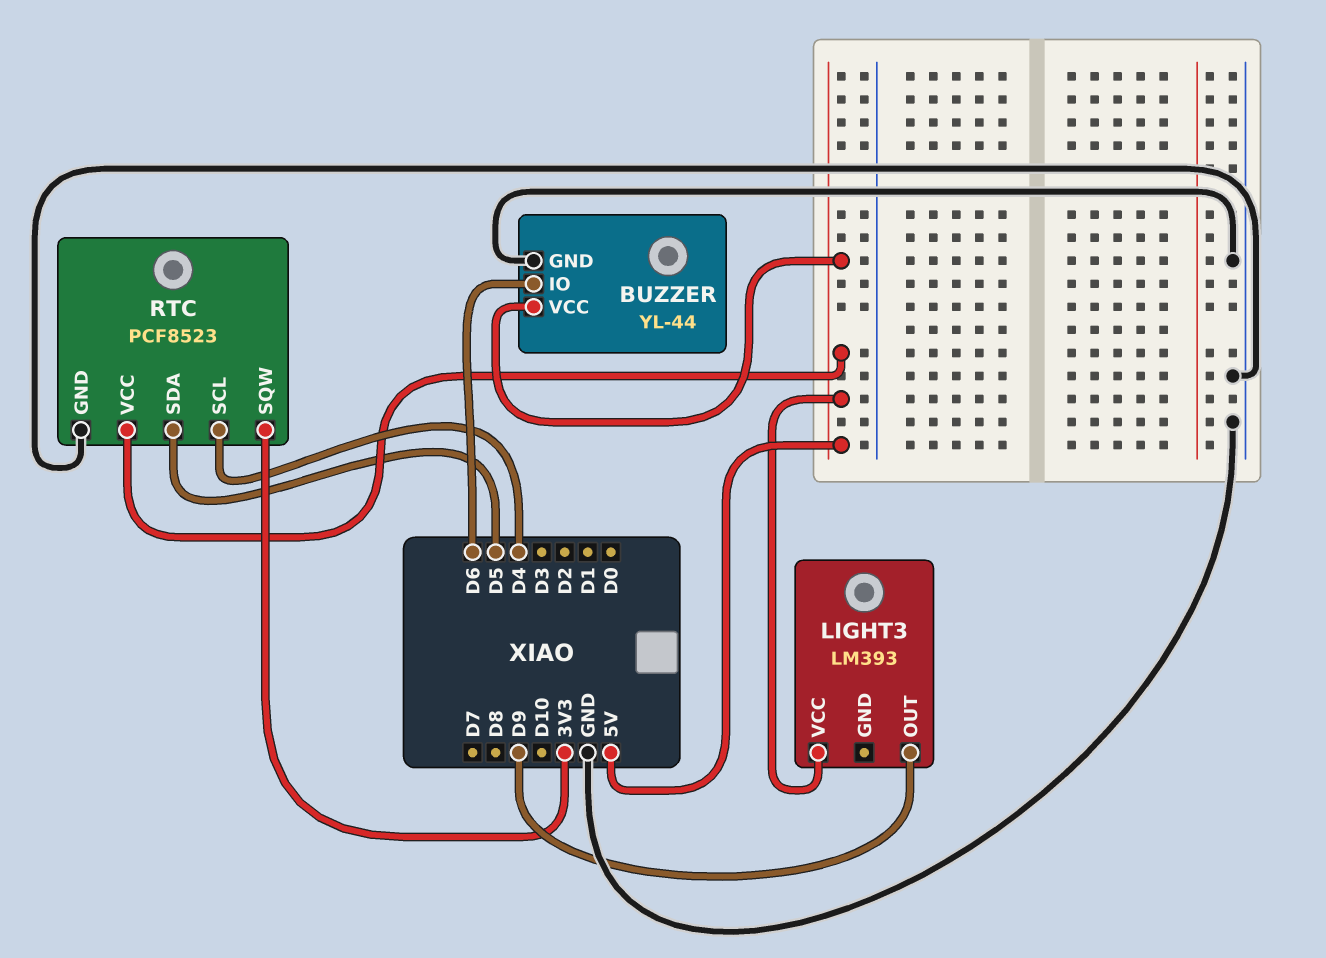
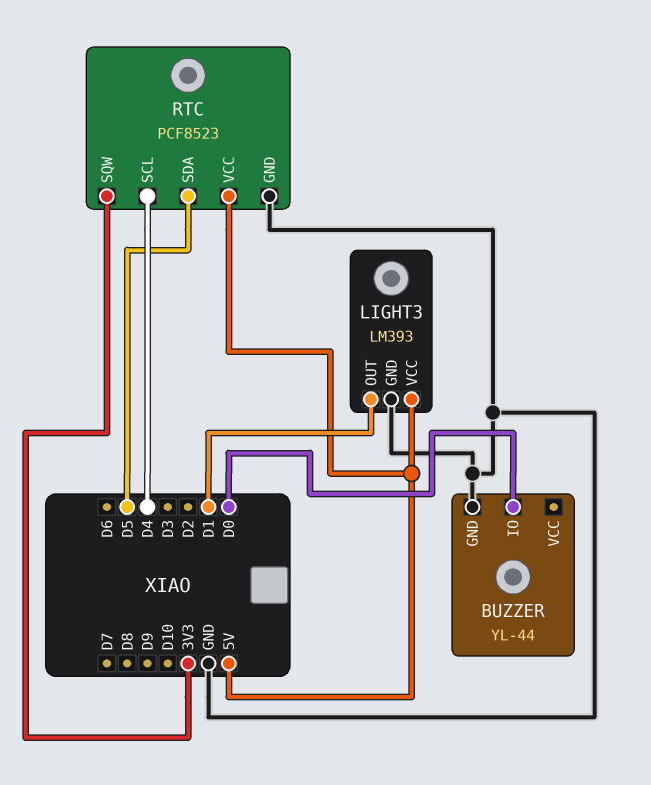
BUZZER pin IO: D6 -> D0
BUZZER pin VCC: 5V -> none
LIGHT3 pin GND: none -> GND
LIGHT3 pin OUT: D9 -> D1

